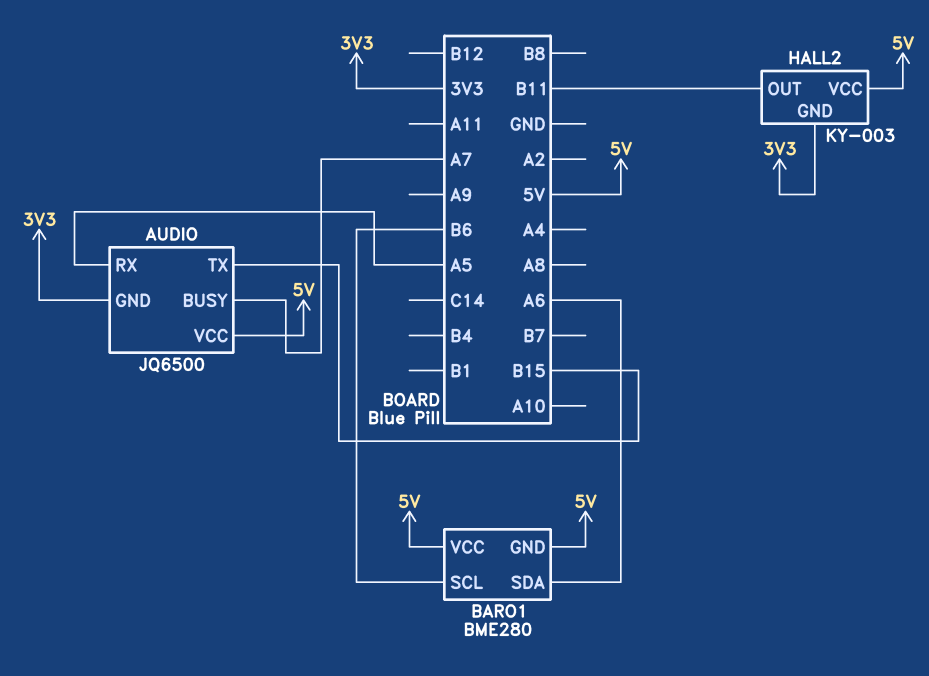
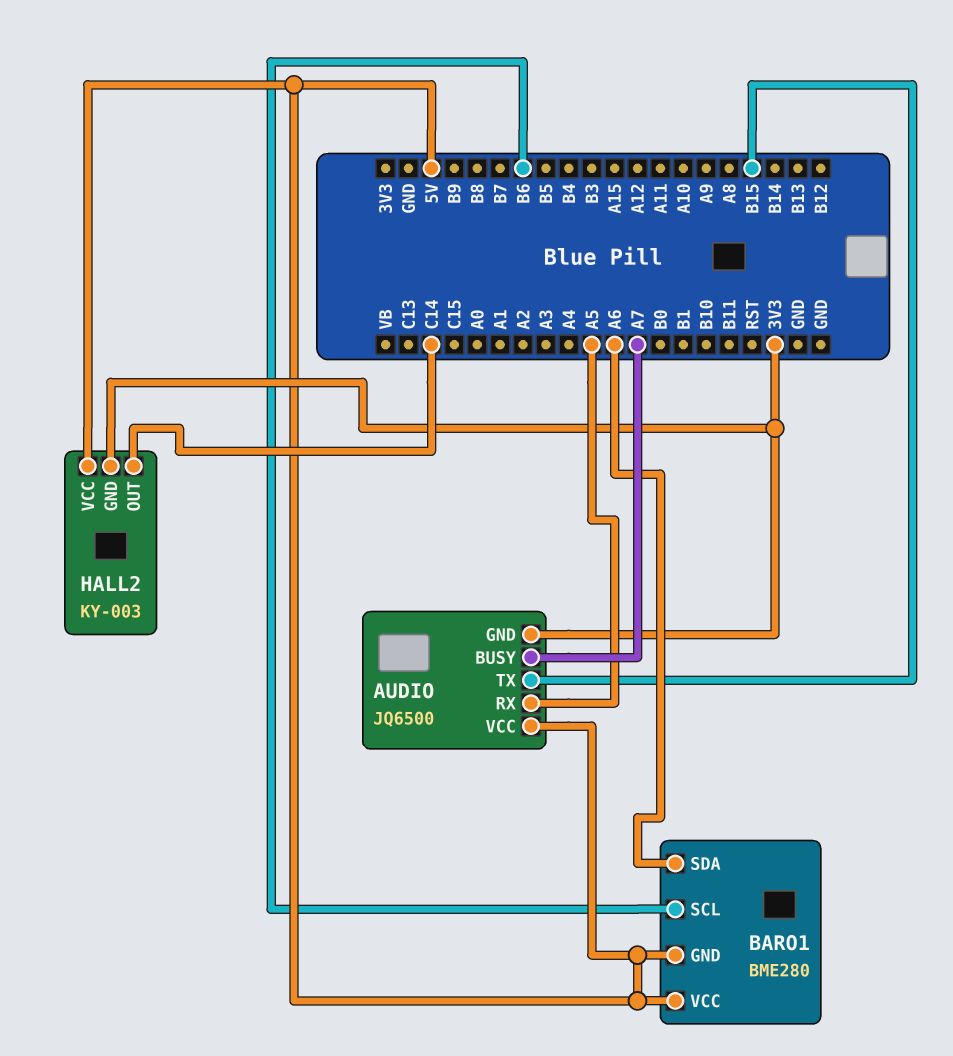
HALL2 pin OUT: B11 -> C14

